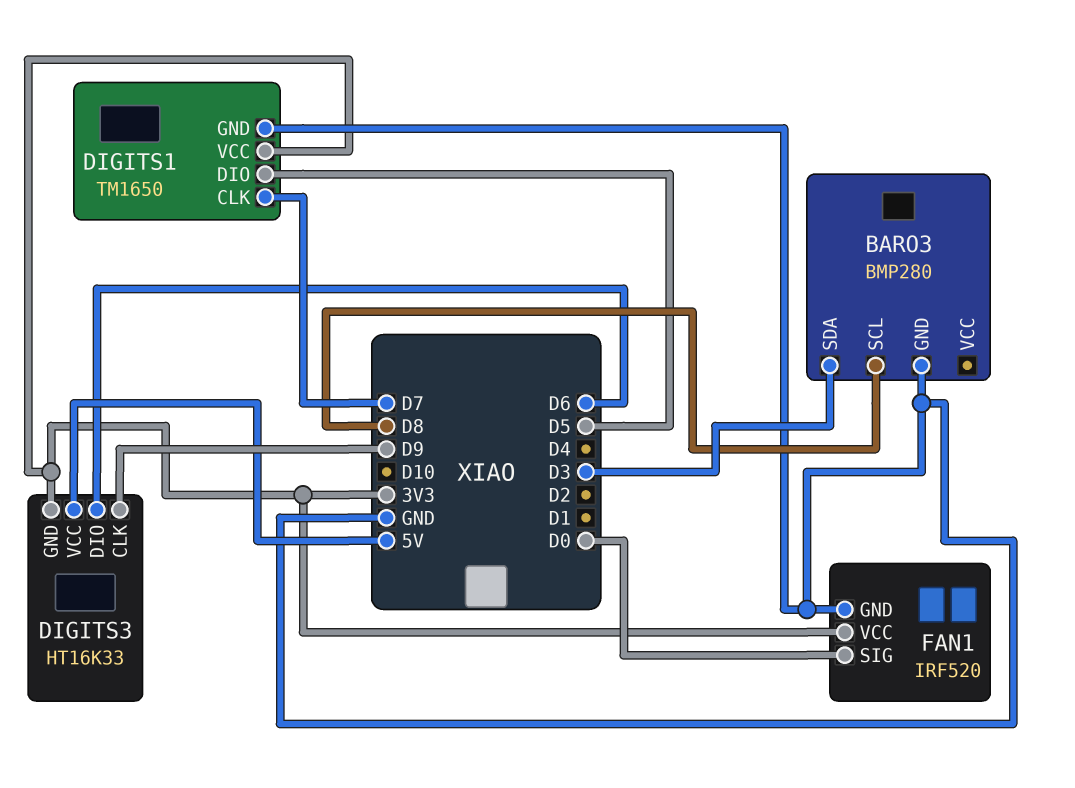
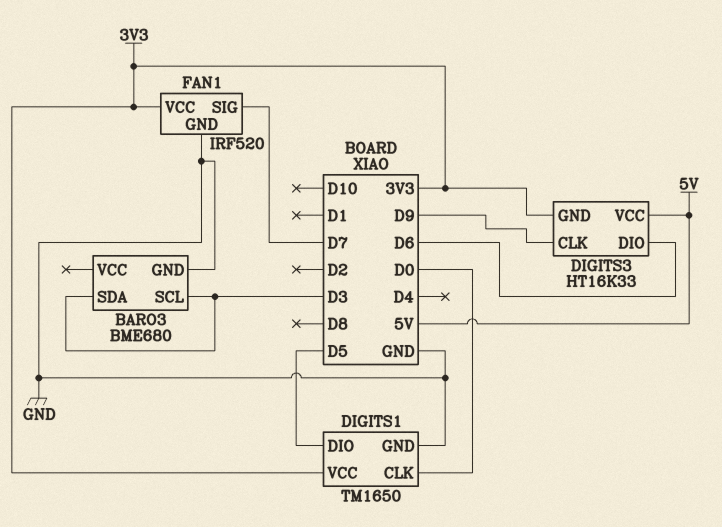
BARO3: BMP280 -> BME680
BARO3 pin SCL: D8 -> D3
DIGITS1 pin CLK: D7 -> D0
FAN1 pin SIG: D0 -> D7

